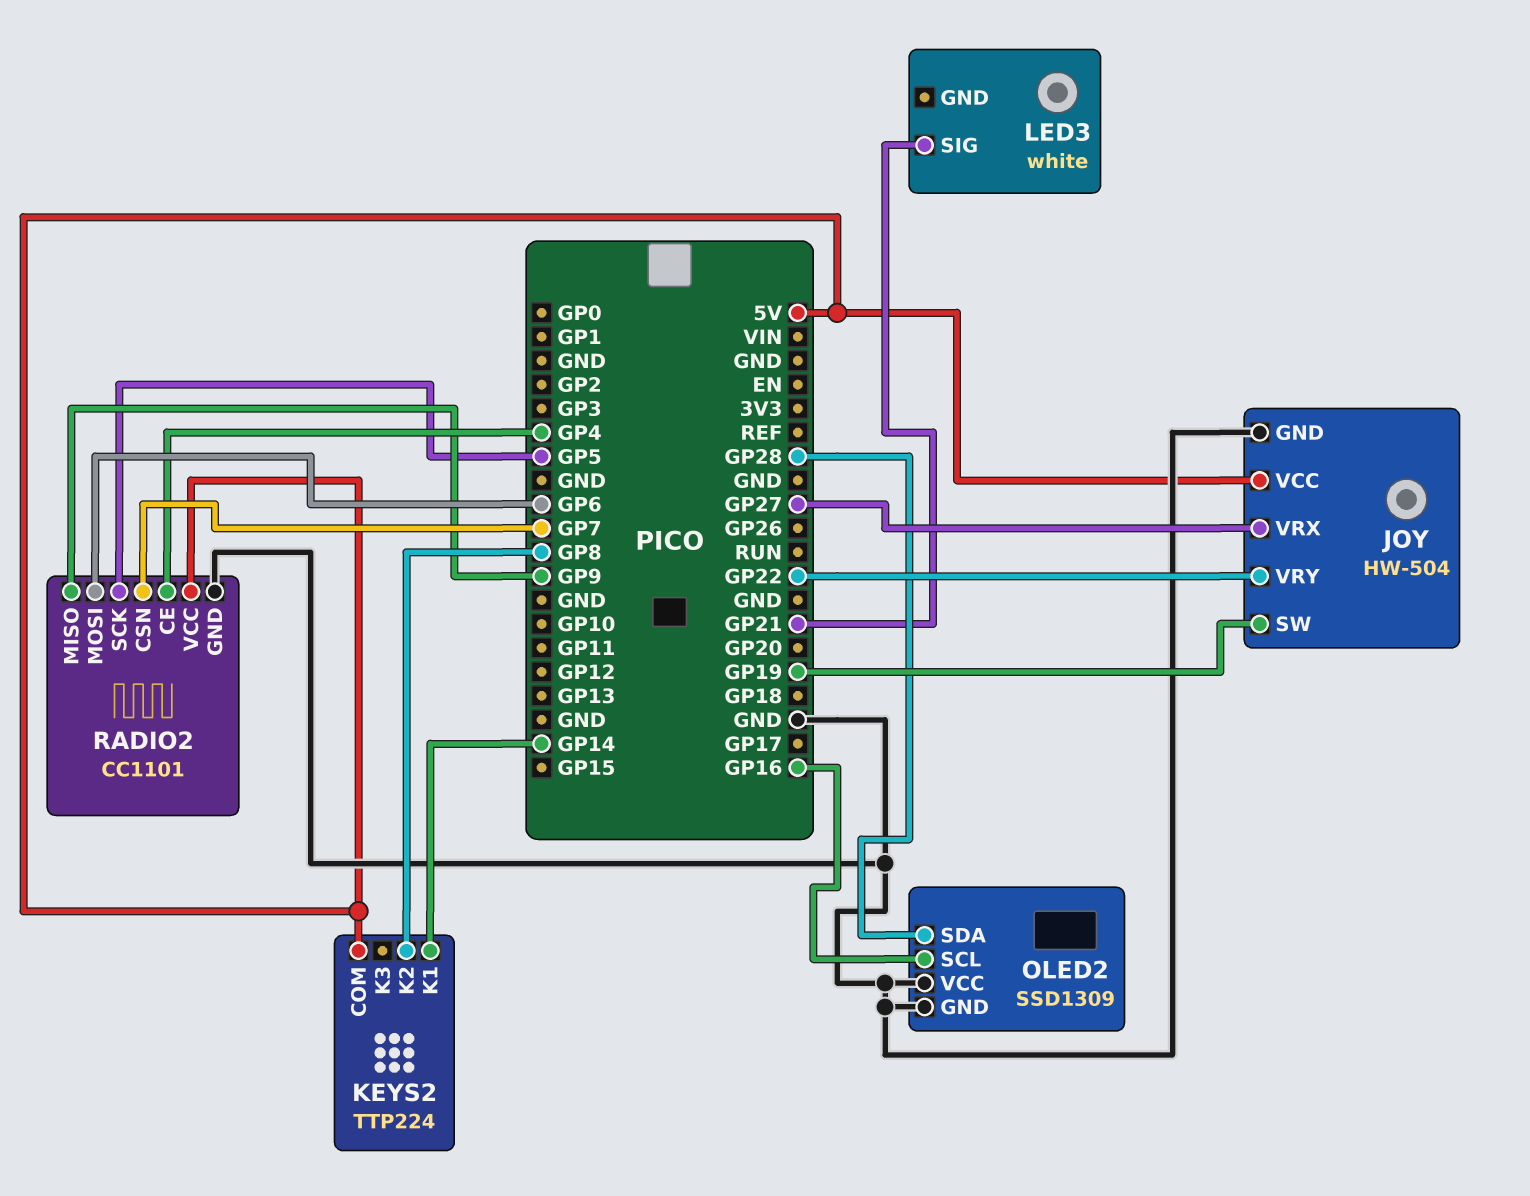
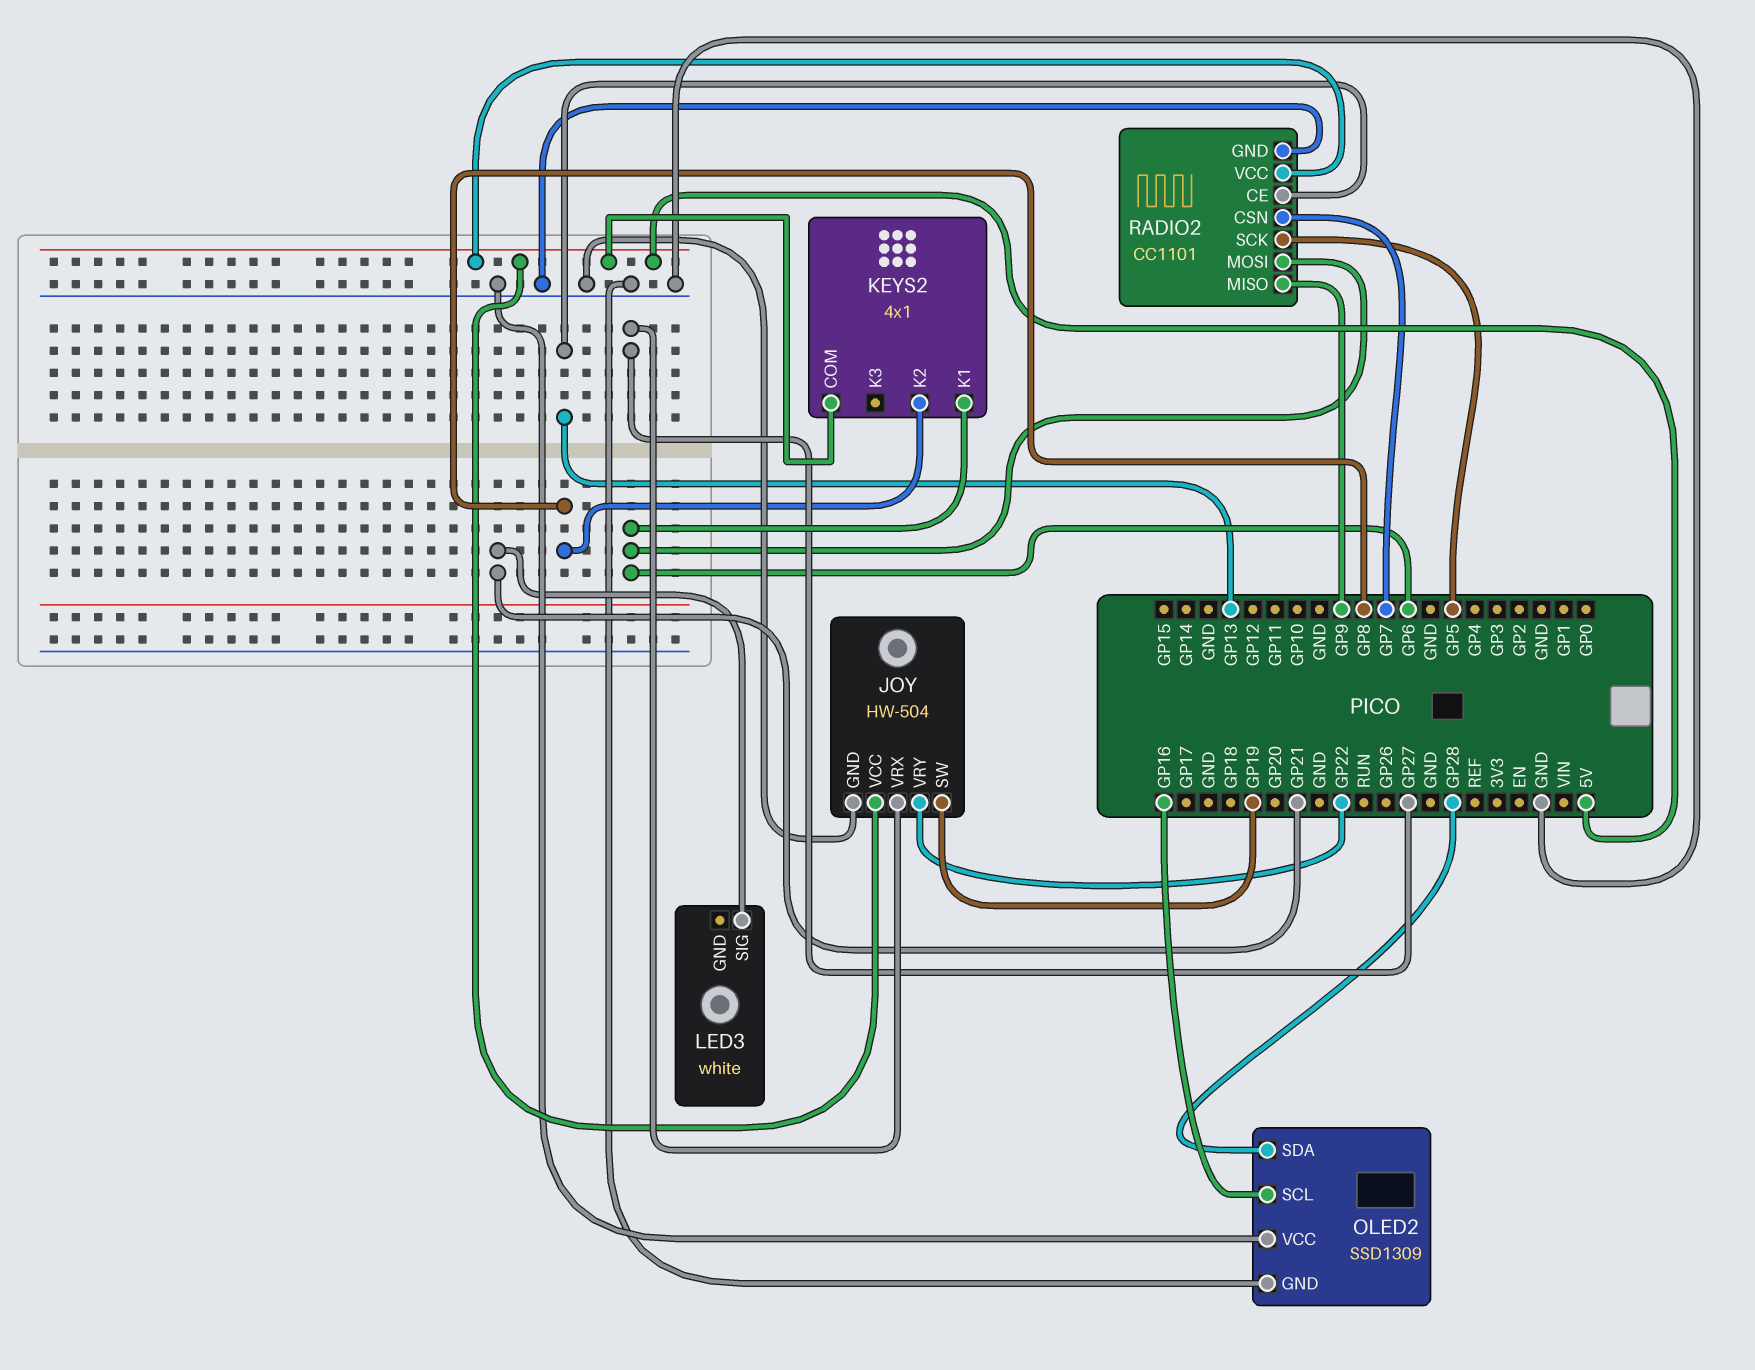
KEYS2: TTP224 -> 4x1
KEYS2 pin K1: GP14 -> GP6
RADIO2 pin CE: GP4 -> GP13

